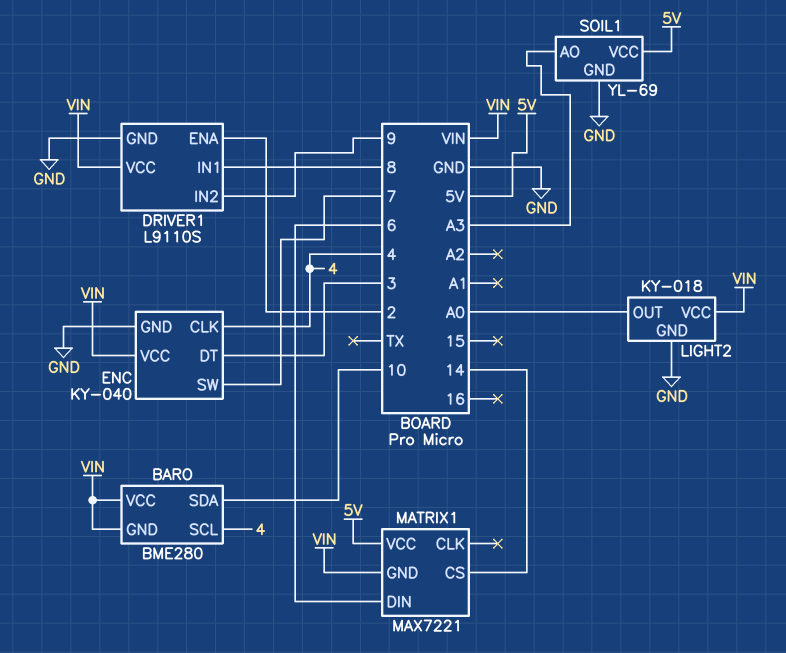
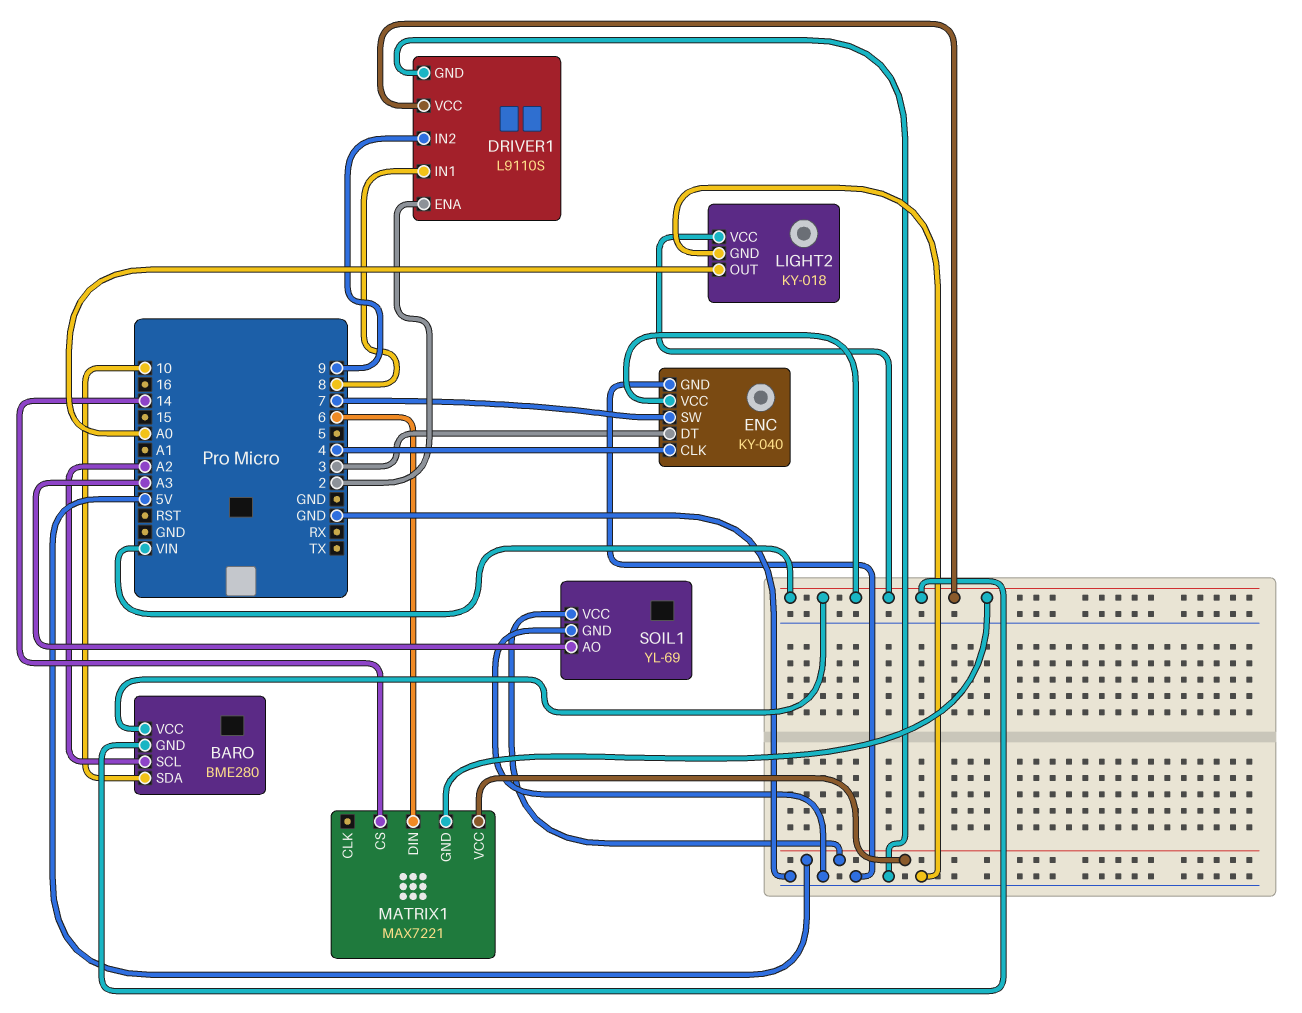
BARO pin SCL: 4 -> A2

